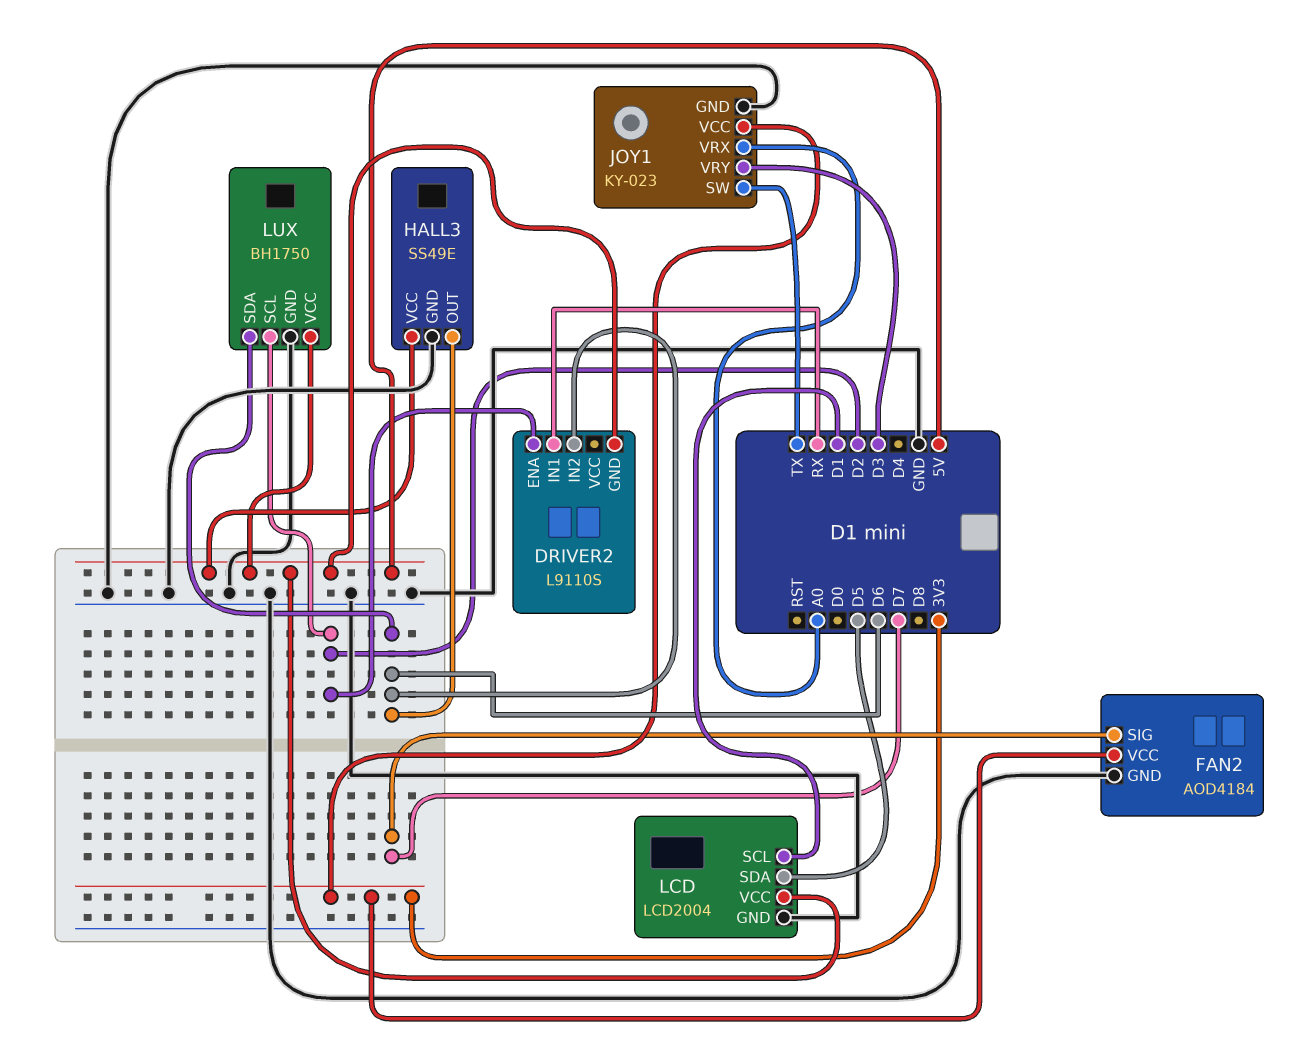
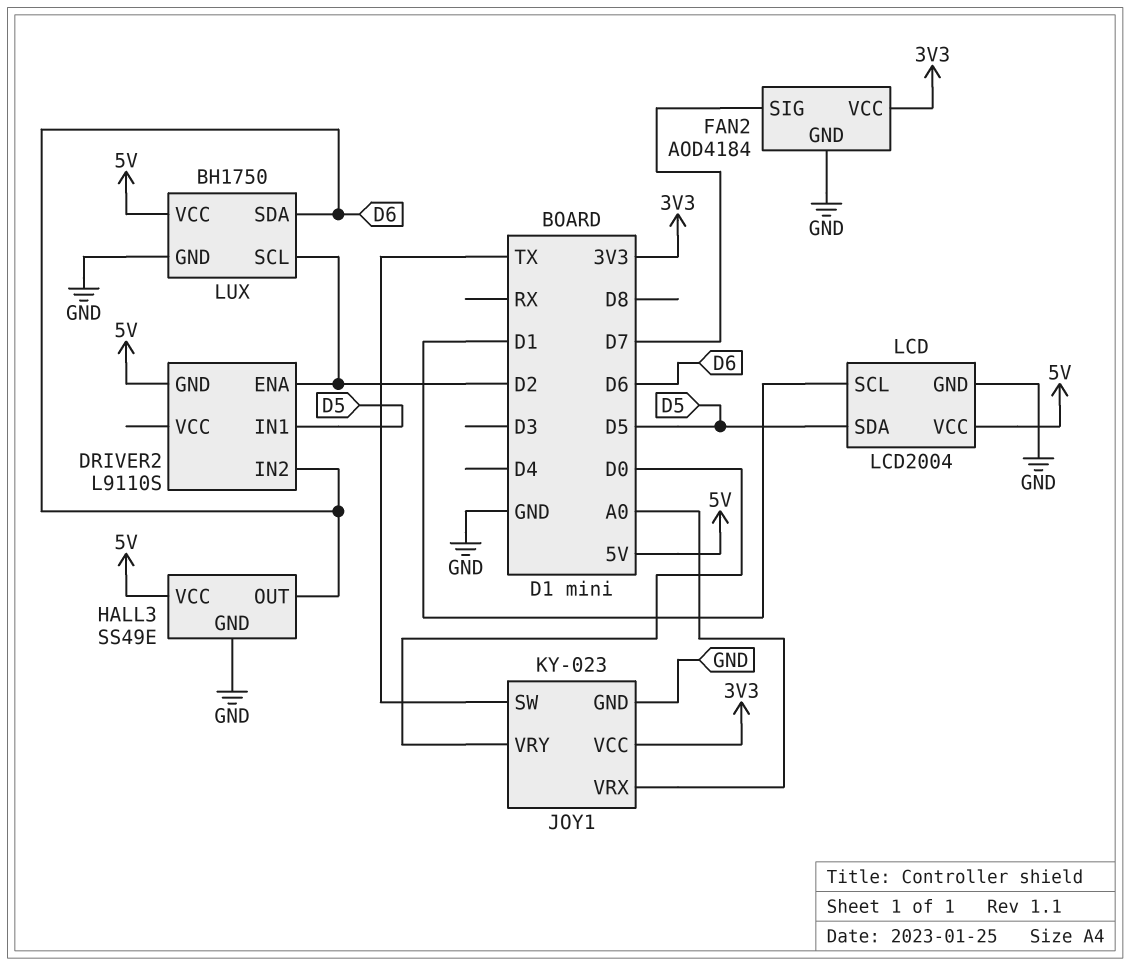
DRIVER2 pin IN1: RX -> D5
JOY1 pin VRY: D3 -> D0

